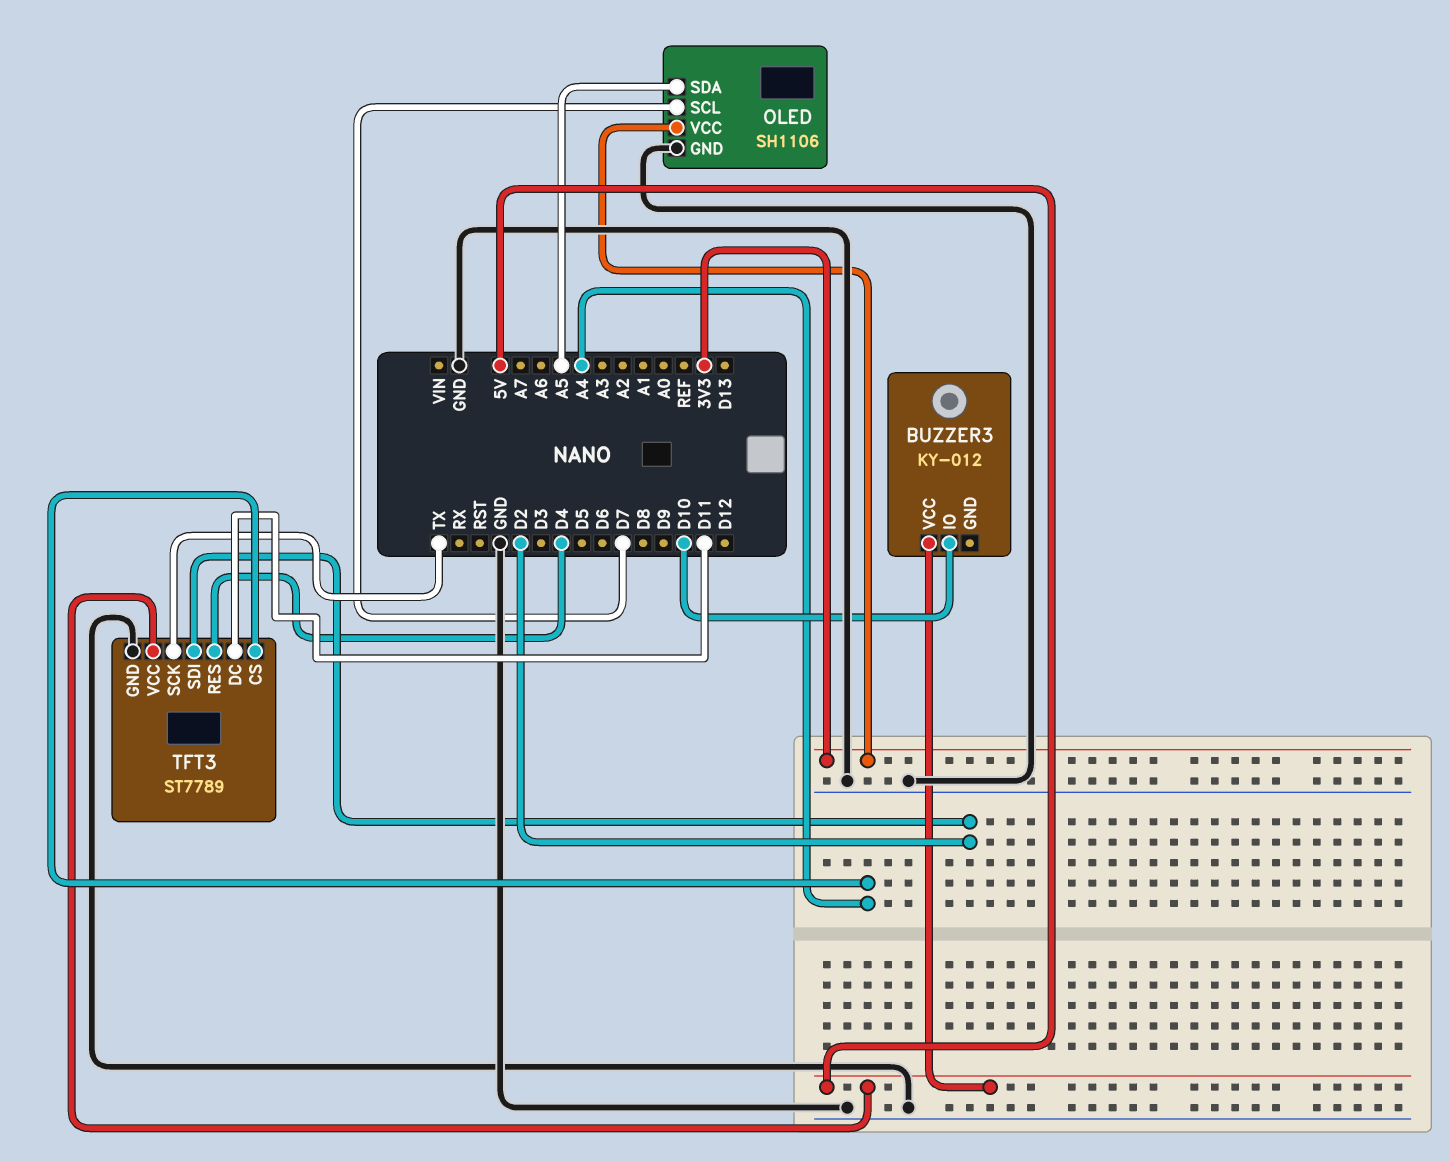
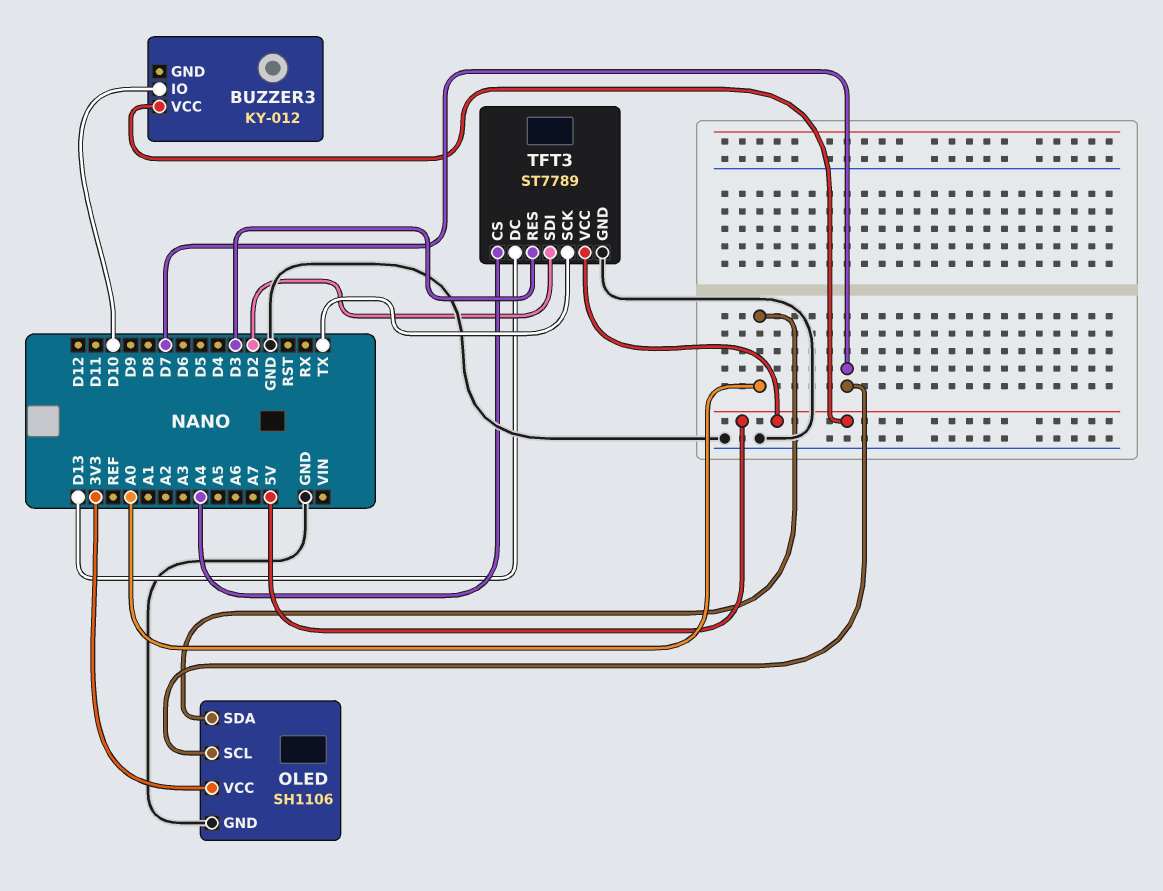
OLED pin SDA: A5 -> A0
TFT3 pin DC: D11 -> D13
TFT3 pin RES: D4 -> D3

